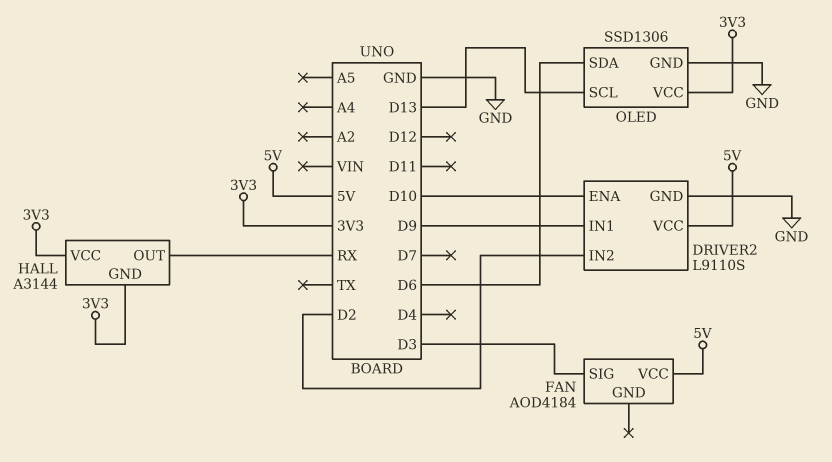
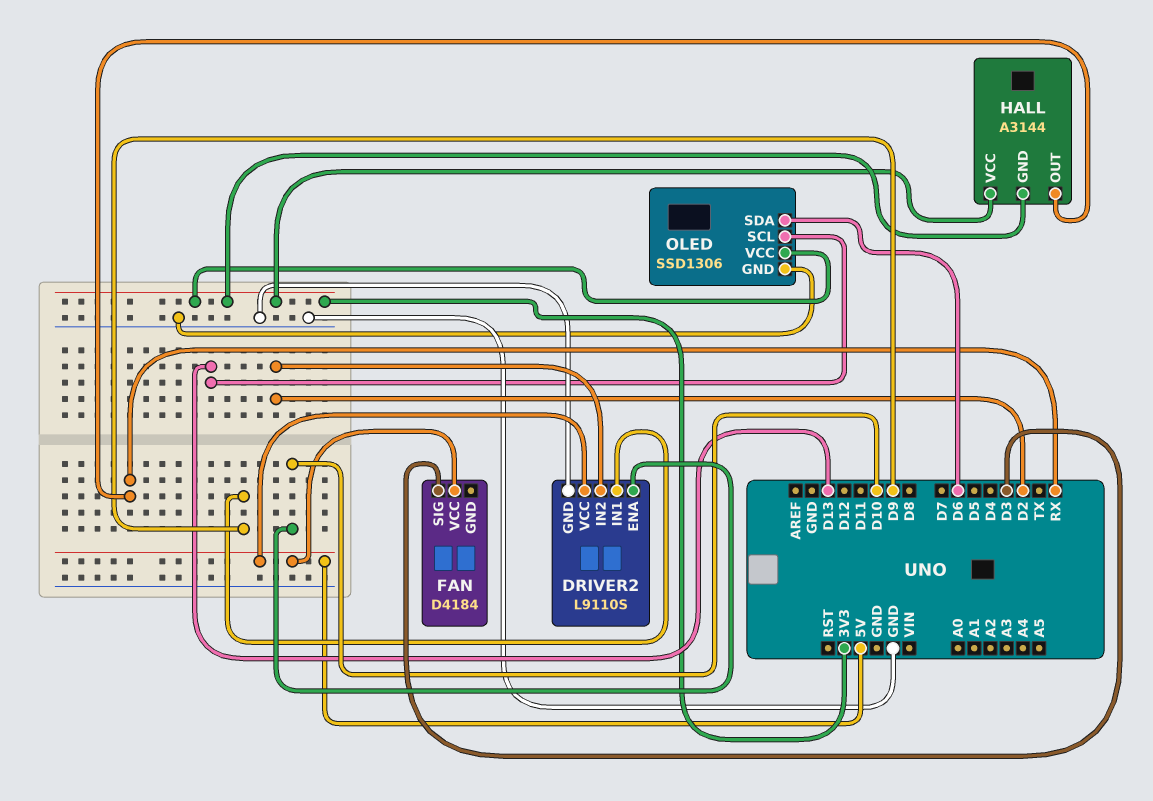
FAN: AOD4184 -> D4184

